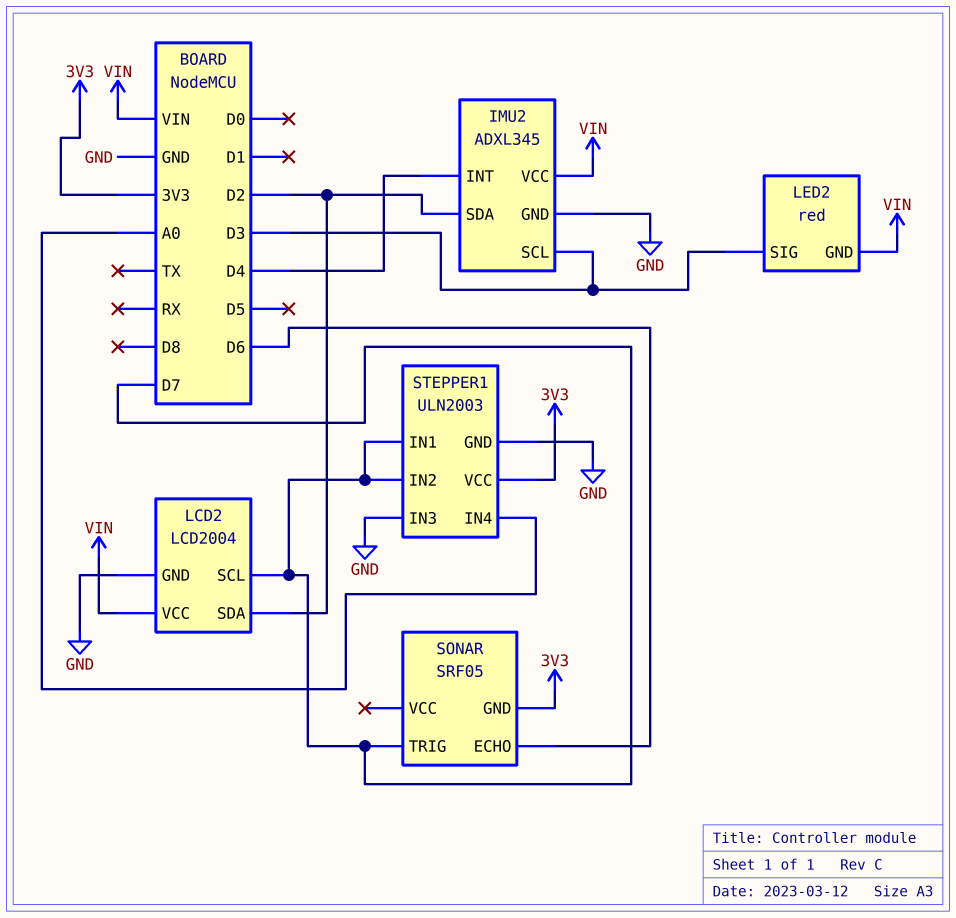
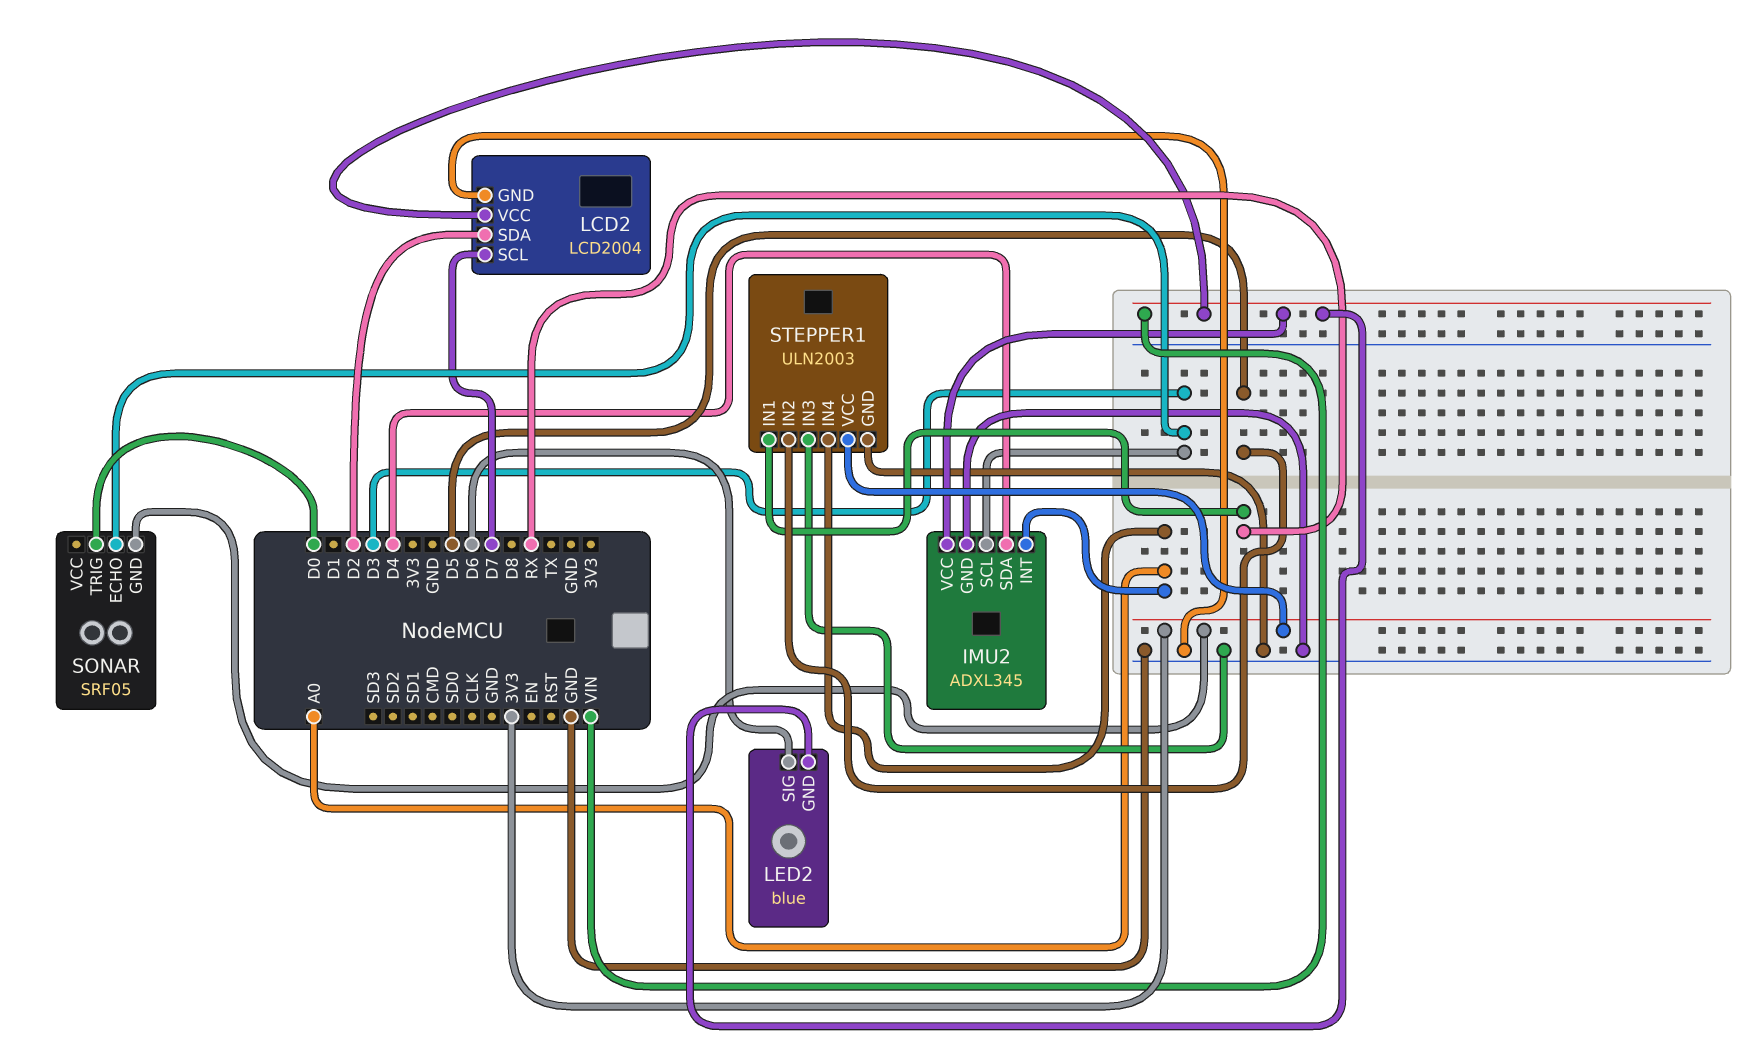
IMU2 pin INT: D4 -> A0
IMU2 pin SDA: D2 -> D4
LED2: red -> blue
LED2 pin SIG: D3 -> D6
SONAR pin ECHO: D6 -> D3
SONAR pin TRIG: D7 -> D0
STEPPER1 pin IN1: D7 -> RX
STEPPER1 pin IN2: D7 -> D5

